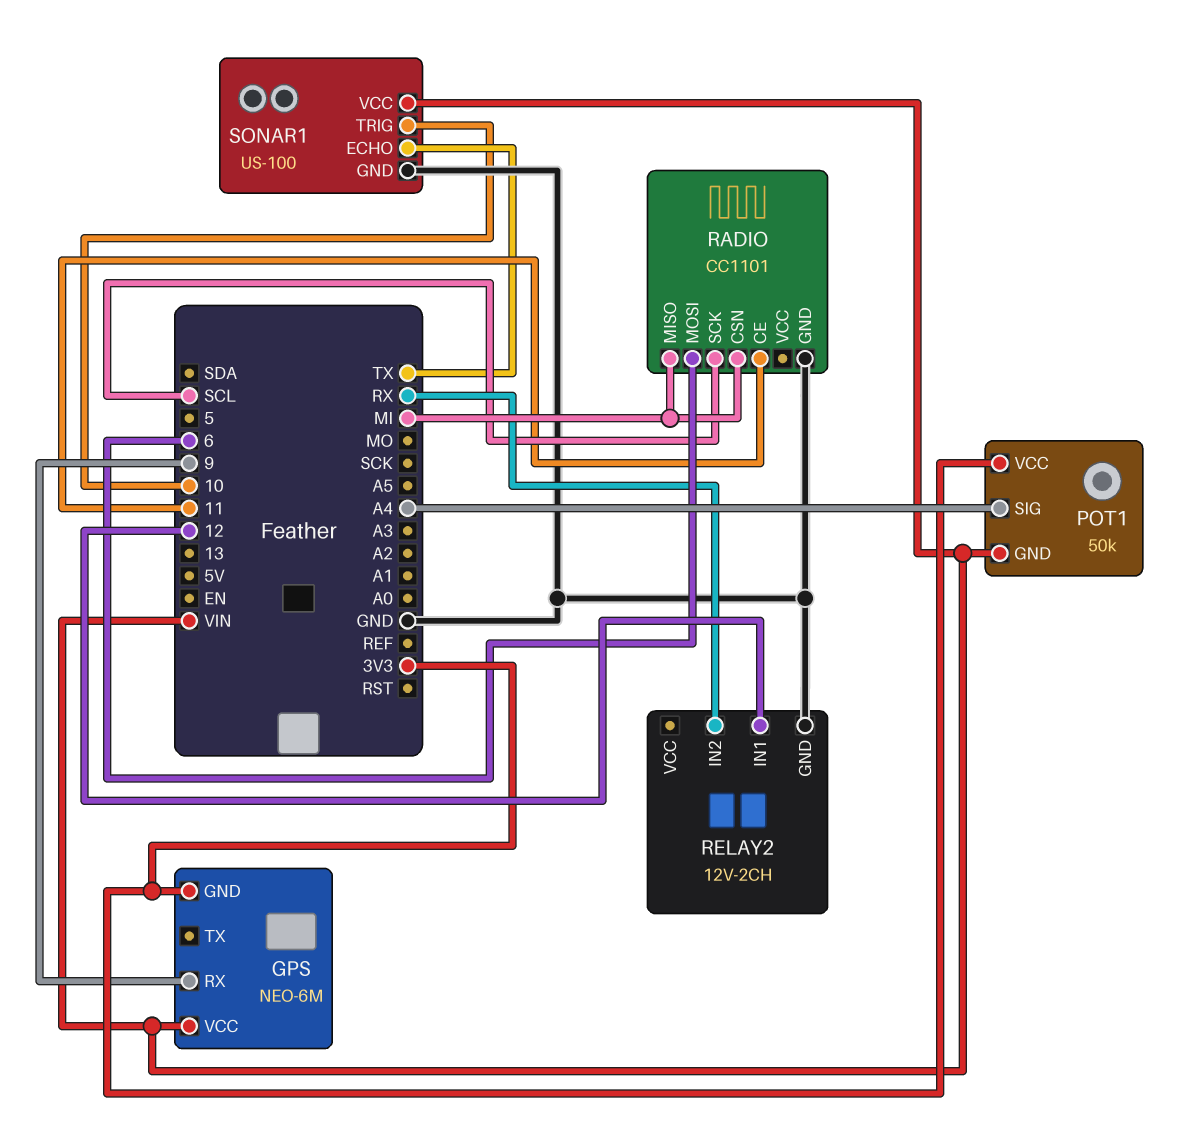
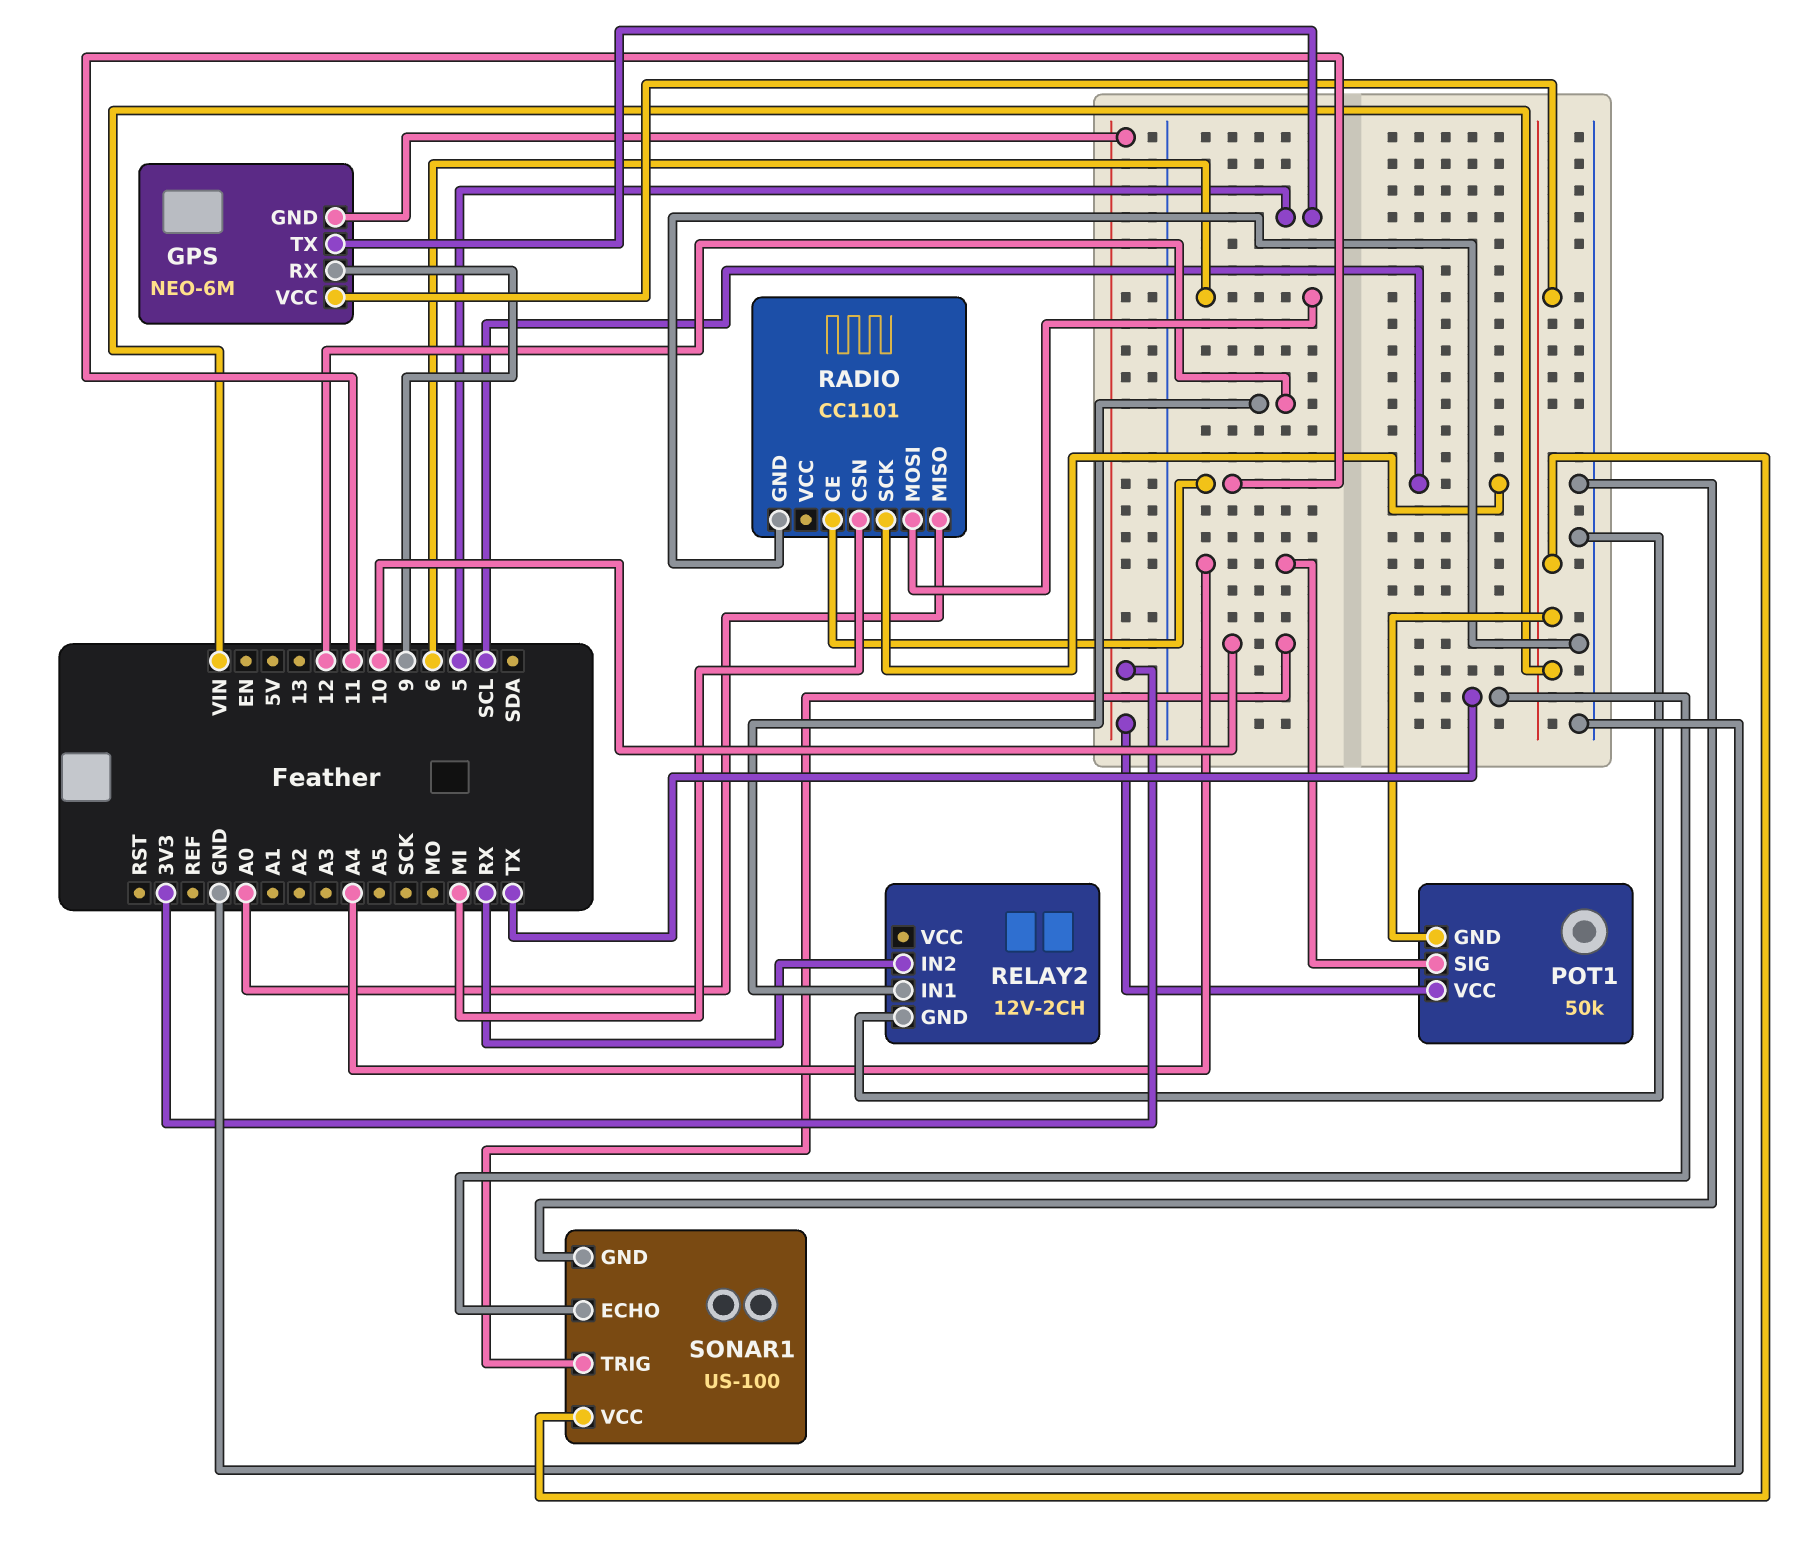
GPS pin TX: none -> 5
RADIO pin MISO: MI -> A0

